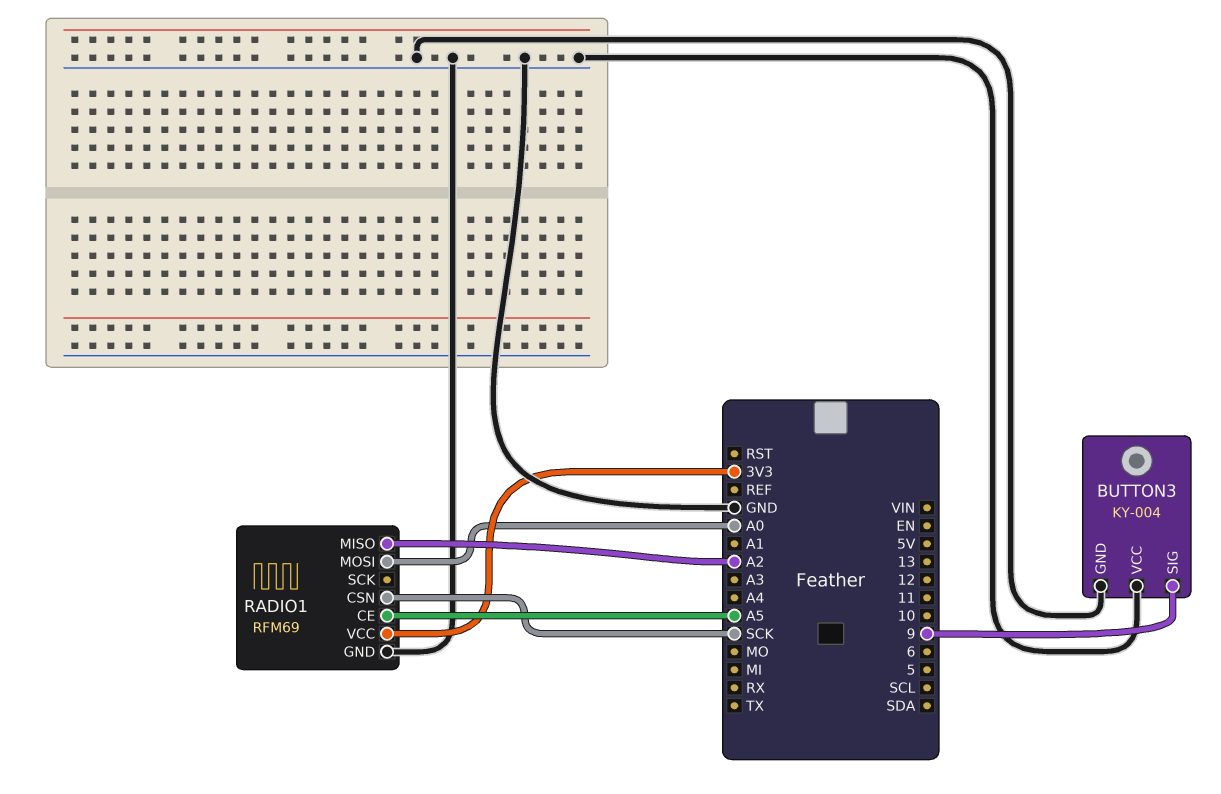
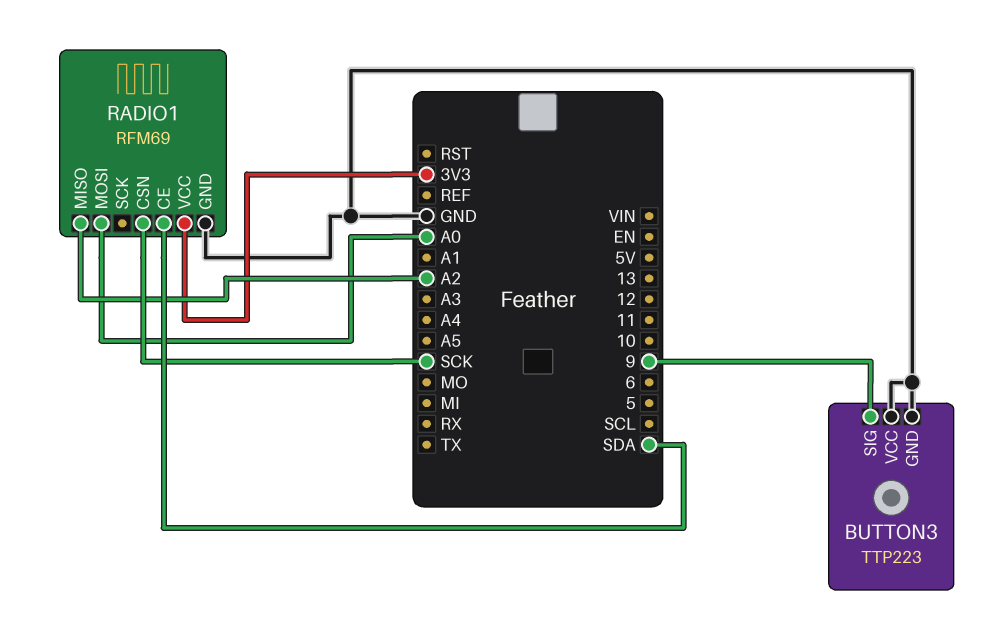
BUTTON3: KY-004 -> TTP223
RADIO1 pin CE: A5 -> SDA

